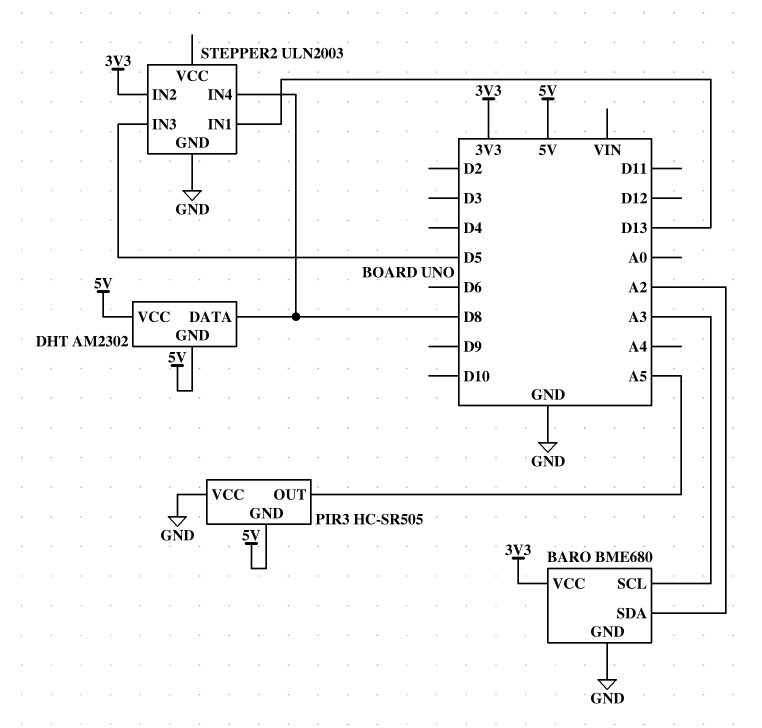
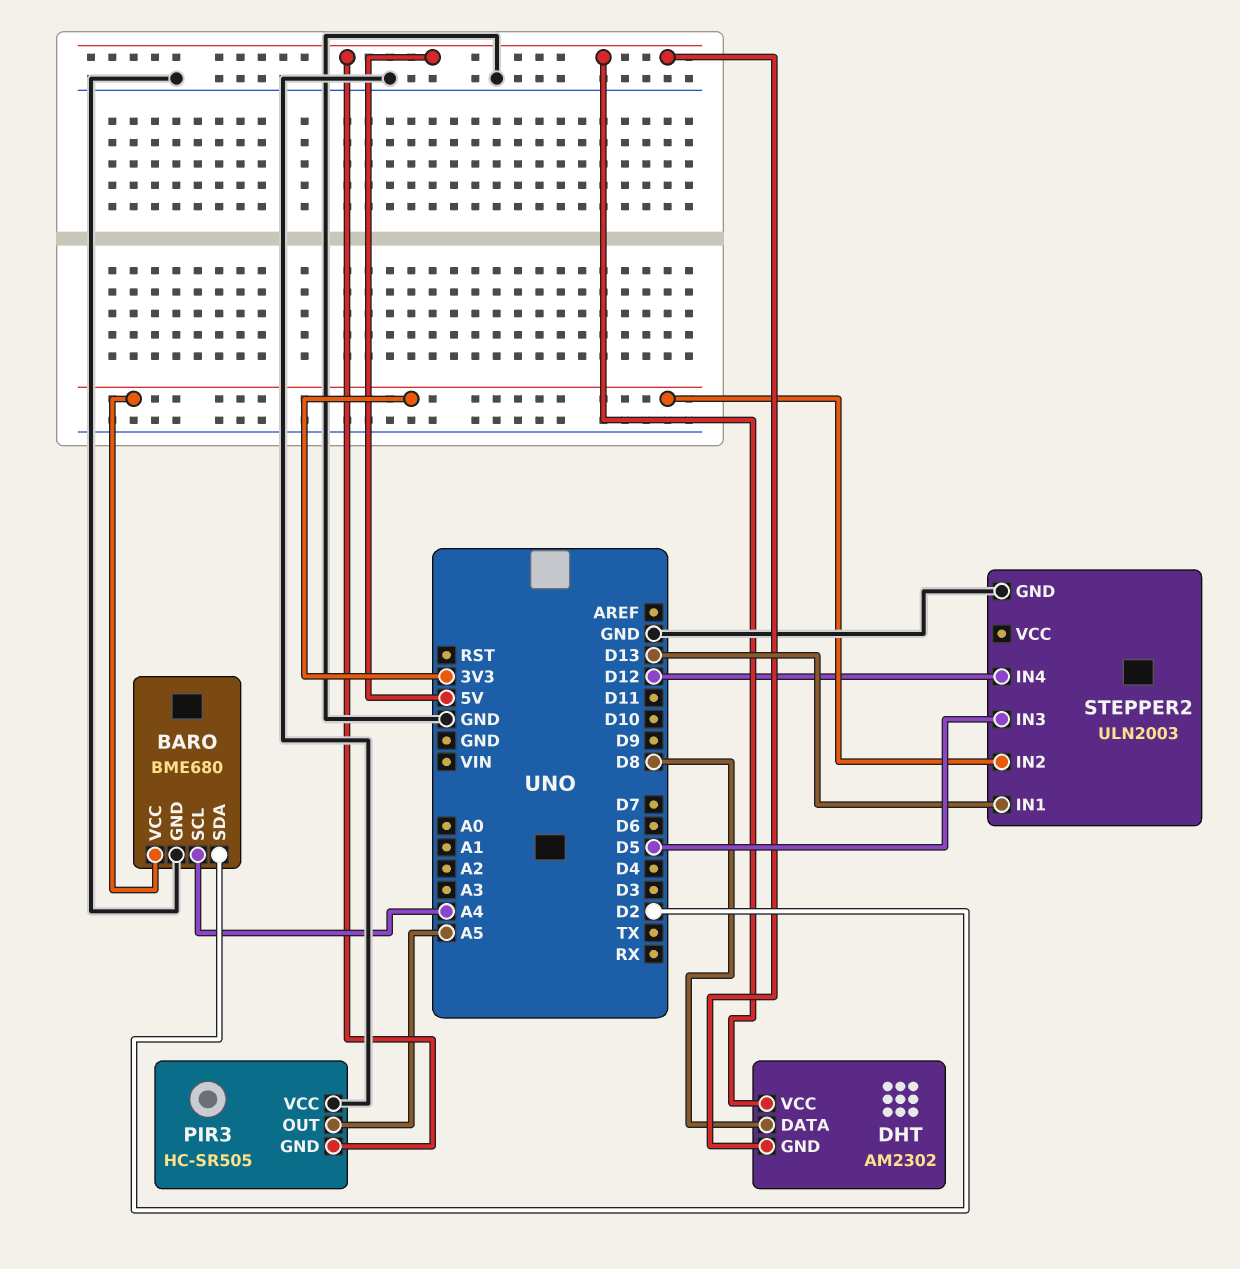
BARO pin SCL: A3 -> A4
BARO pin SDA: A2 -> D2
STEPPER2 pin IN4: D8 -> D12

